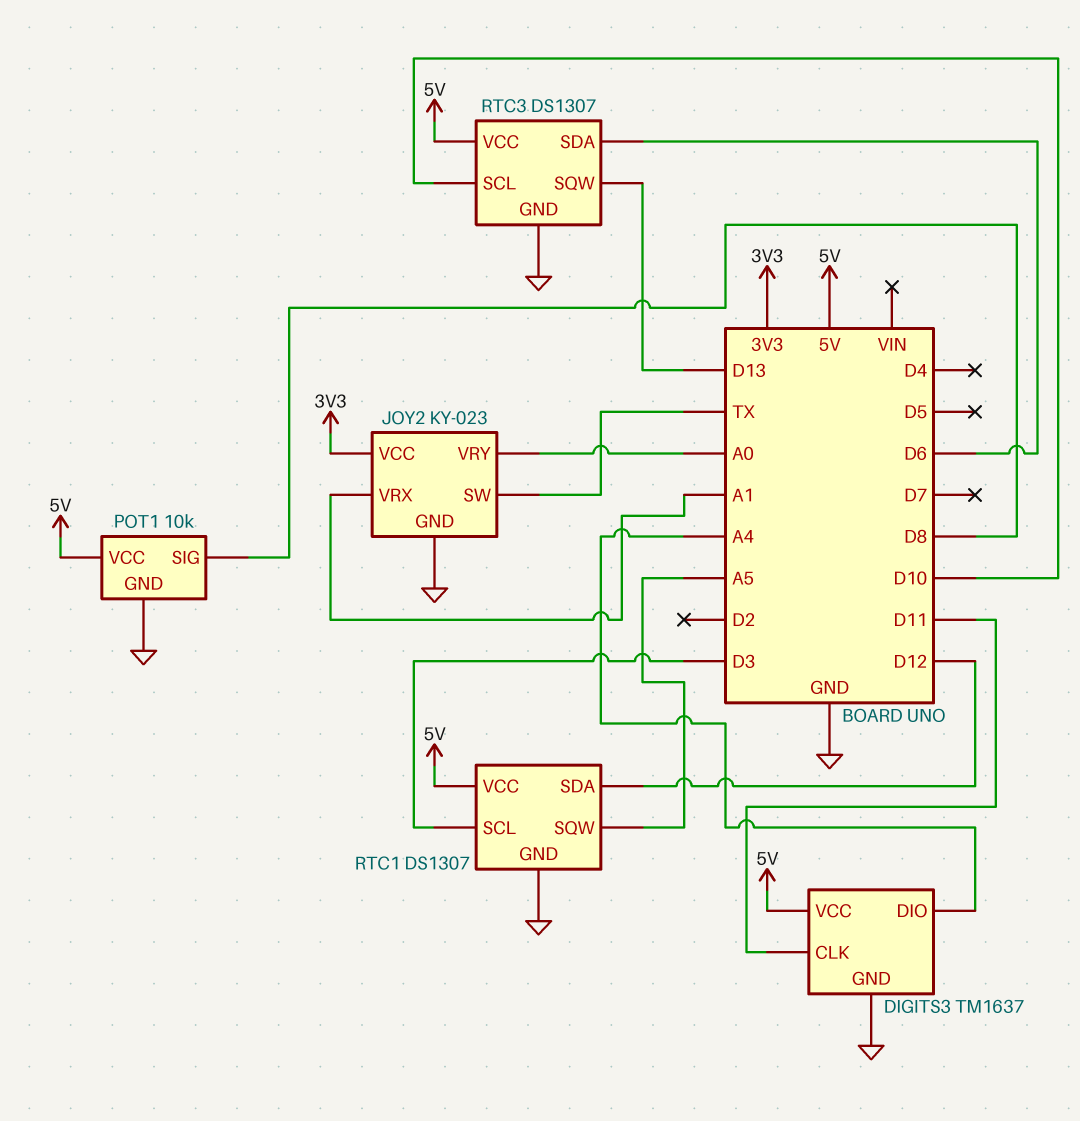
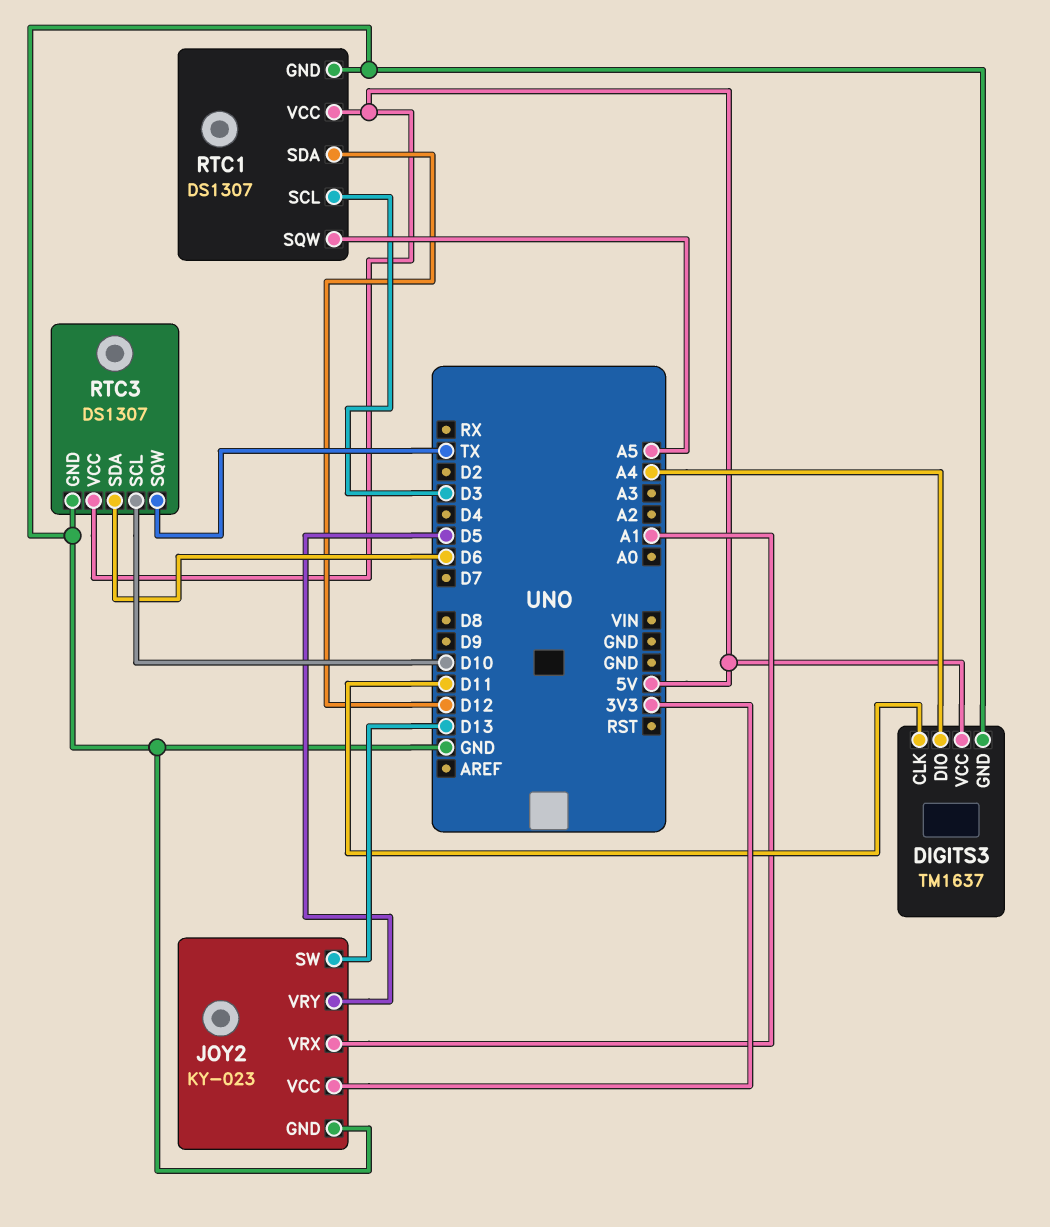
JOY2 pin SW: TX -> D13
JOY2 pin VRY: A0 -> D5
POT1: 10k -> none
POT1 pin GND: GND -> none
POT1 pin SIG: D8 -> none
POT1 pin VCC: 5V -> none
RTC3 pin SQW: D13 -> TX

